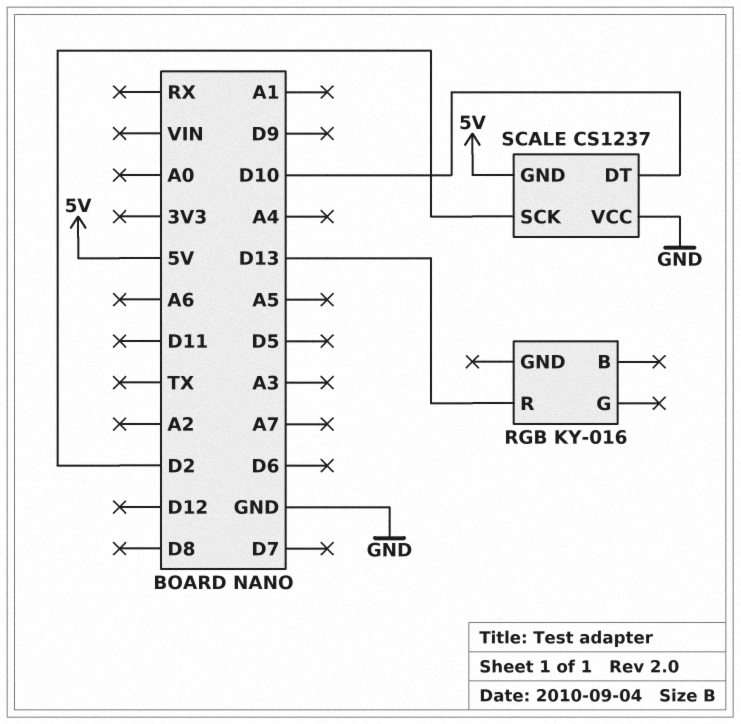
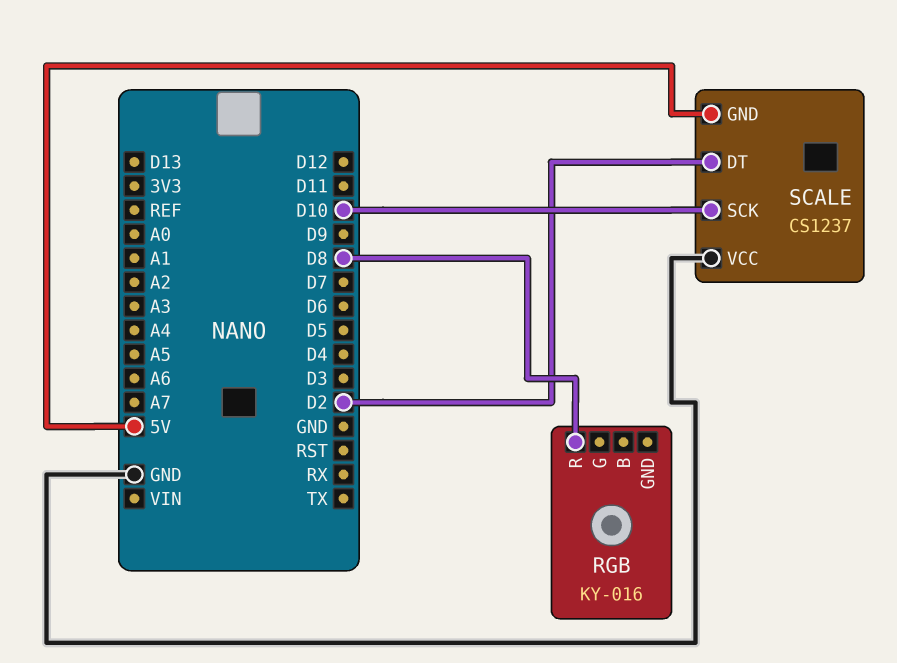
RGB pin R: D13 -> D8
SCALE pin DT: D10 -> D2
SCALE pin SCK: D2 -> D10

